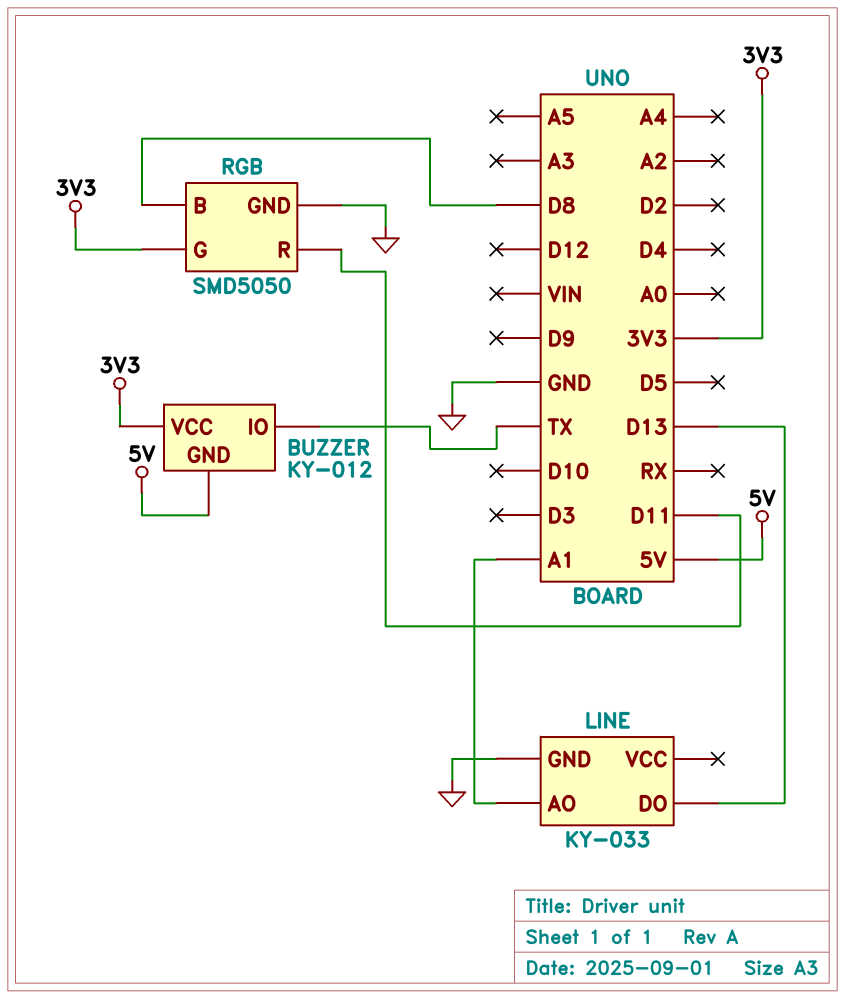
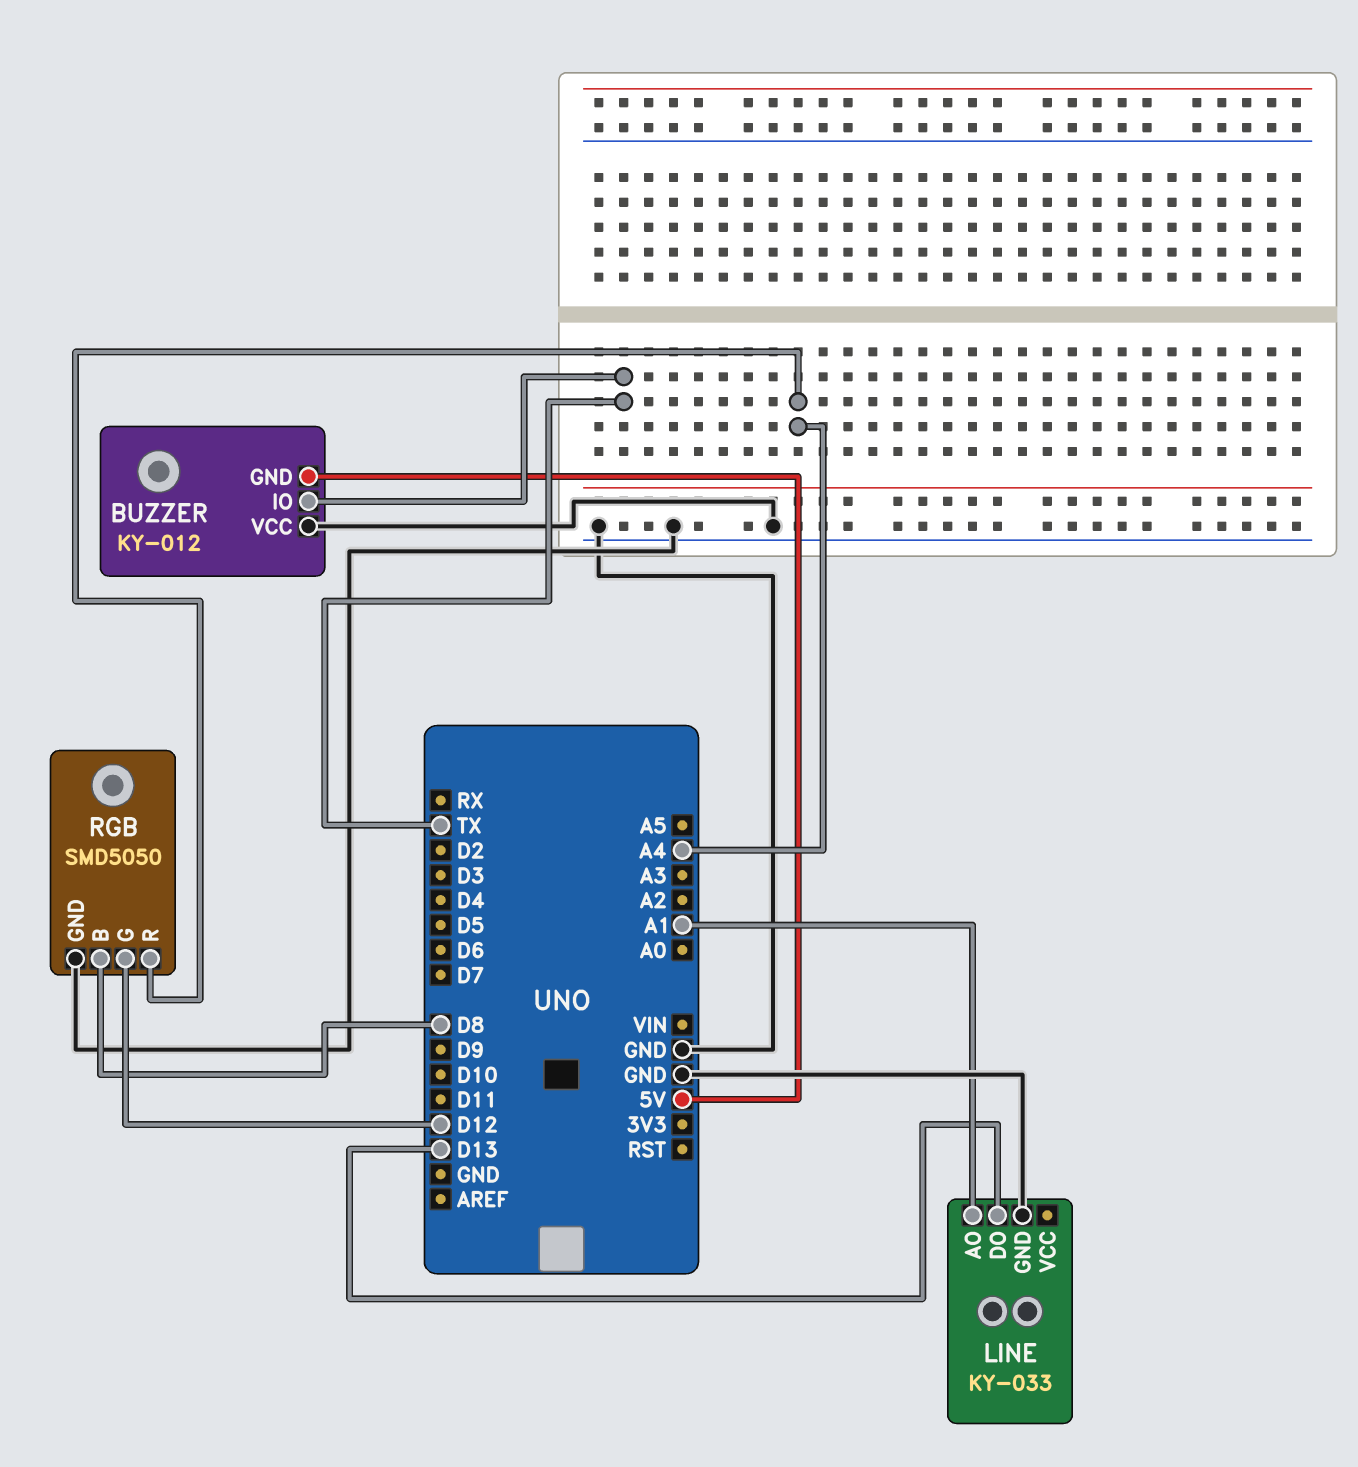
BUZZER pin VCC: 3V3 -> GND
RGB pin G: 3V3 -> D12
RGB pin R: D11 -> A4

